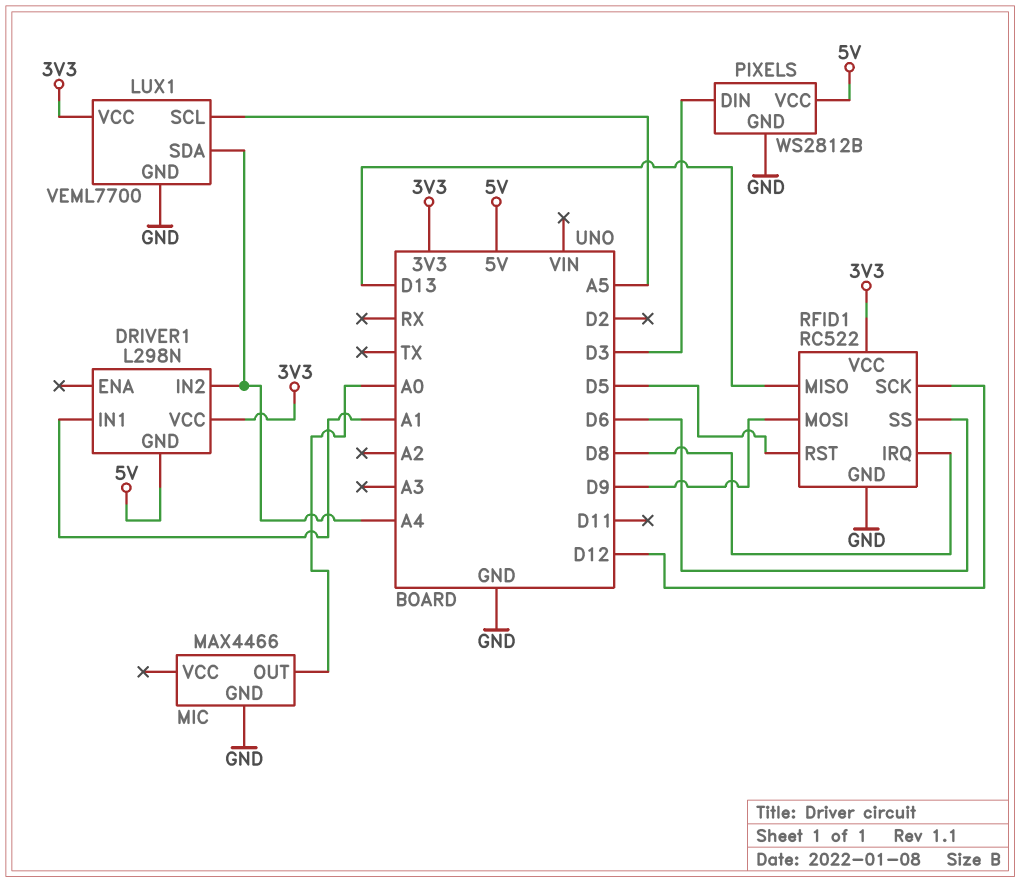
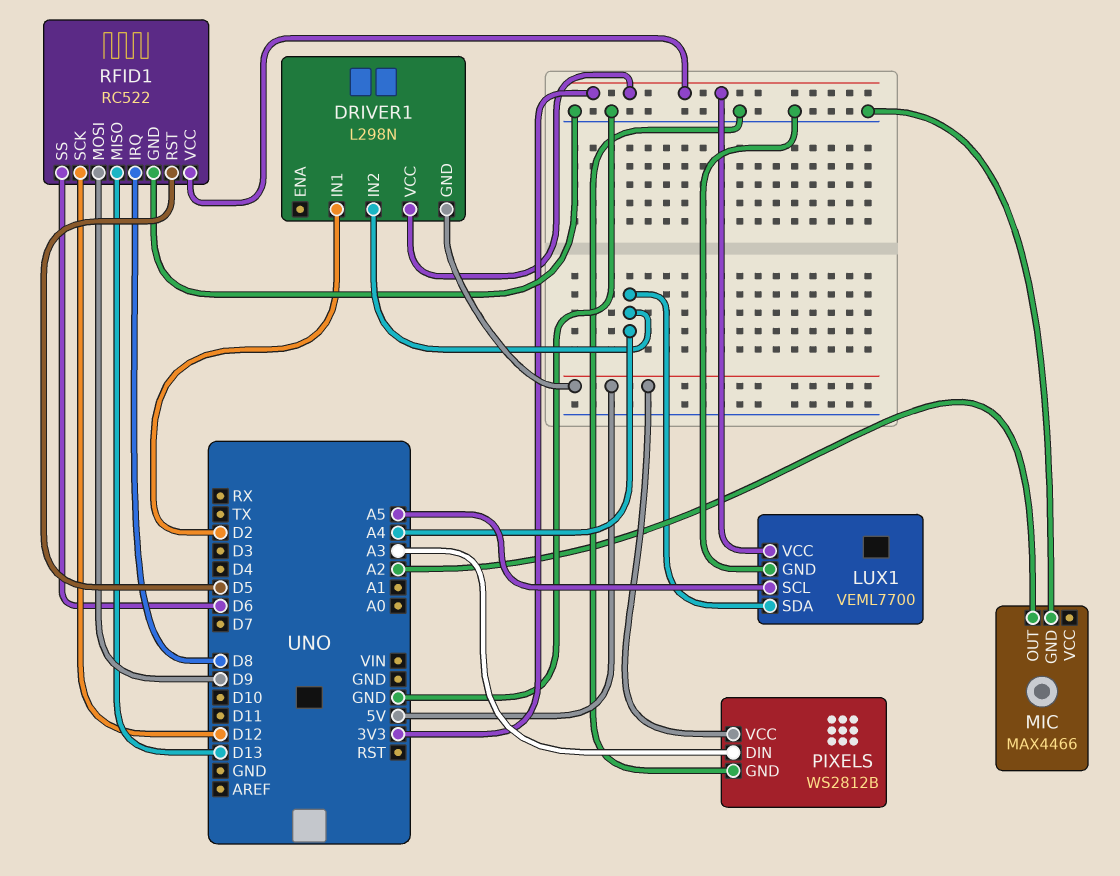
DRIVER1 pin IN1: A1 -> D2
MIC pin OUT: A0 -> A2
PIXELS pin DIN: D3 -> A3

